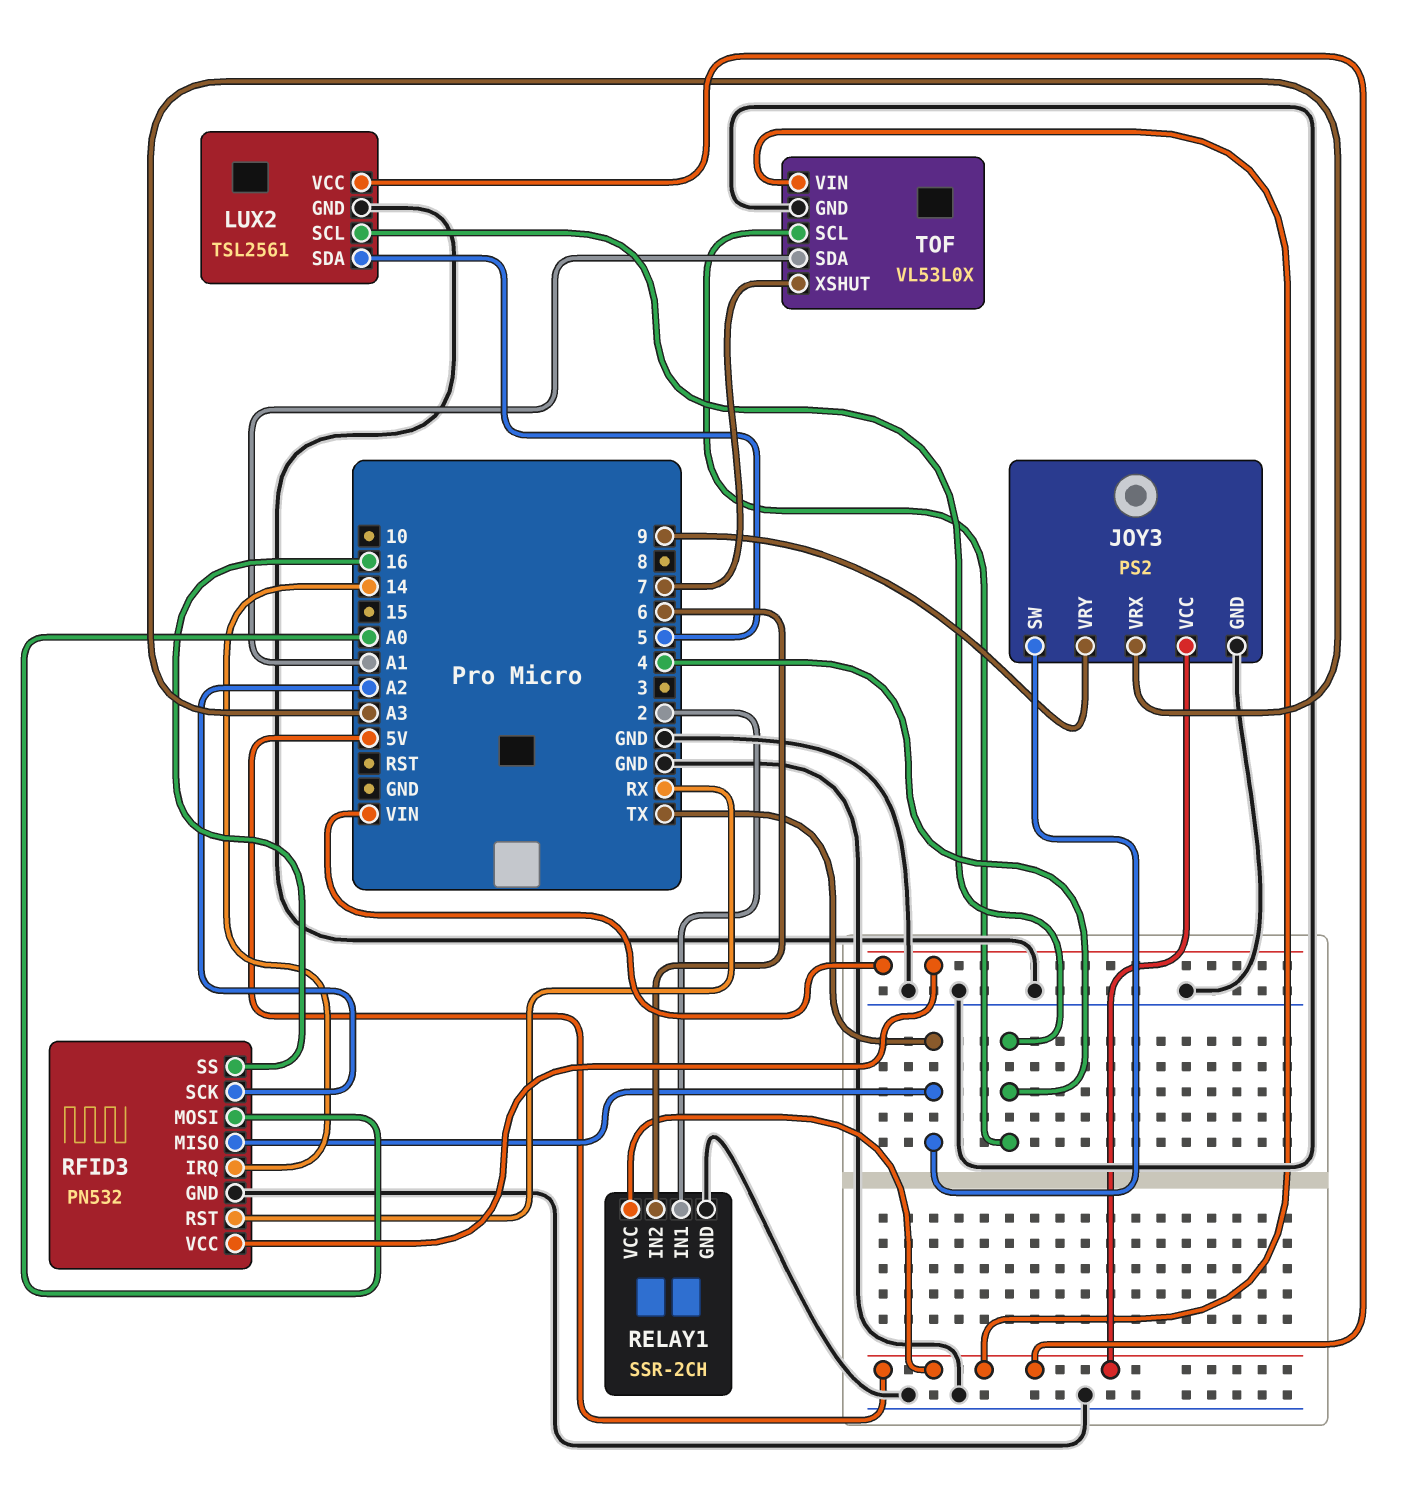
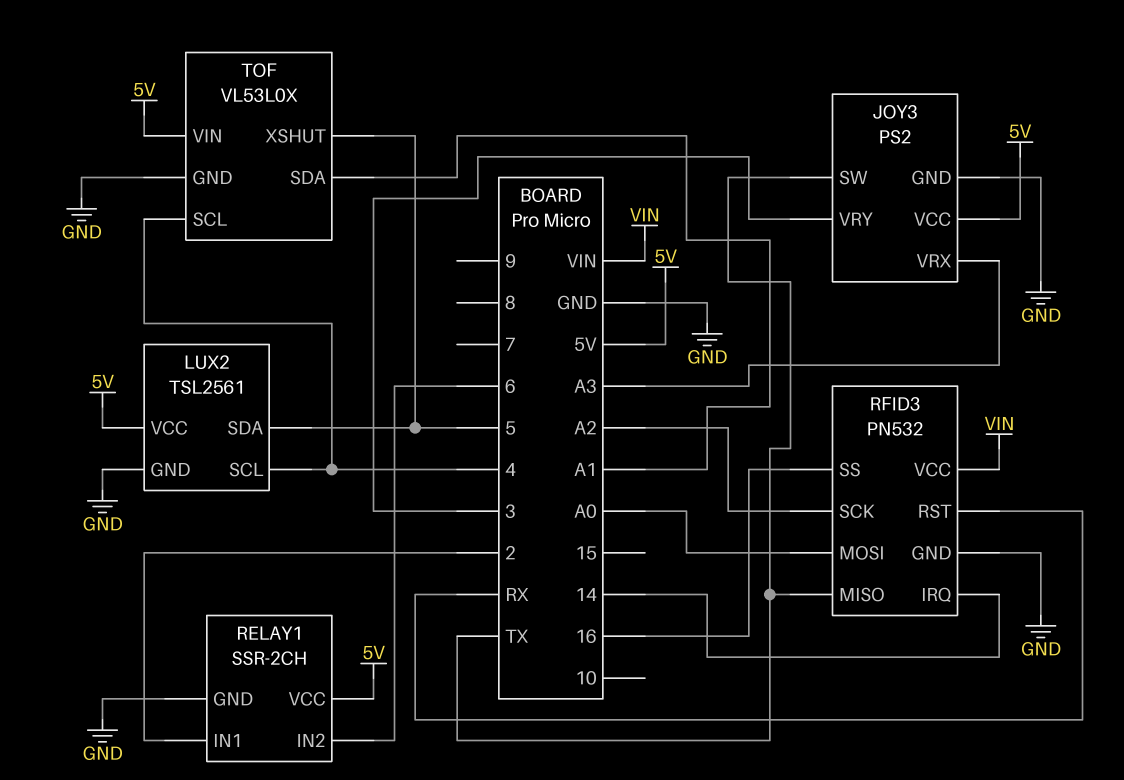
JOY3 pin VRY: 9 -> 3
TOF pin XSHUT: 7 -> 5

